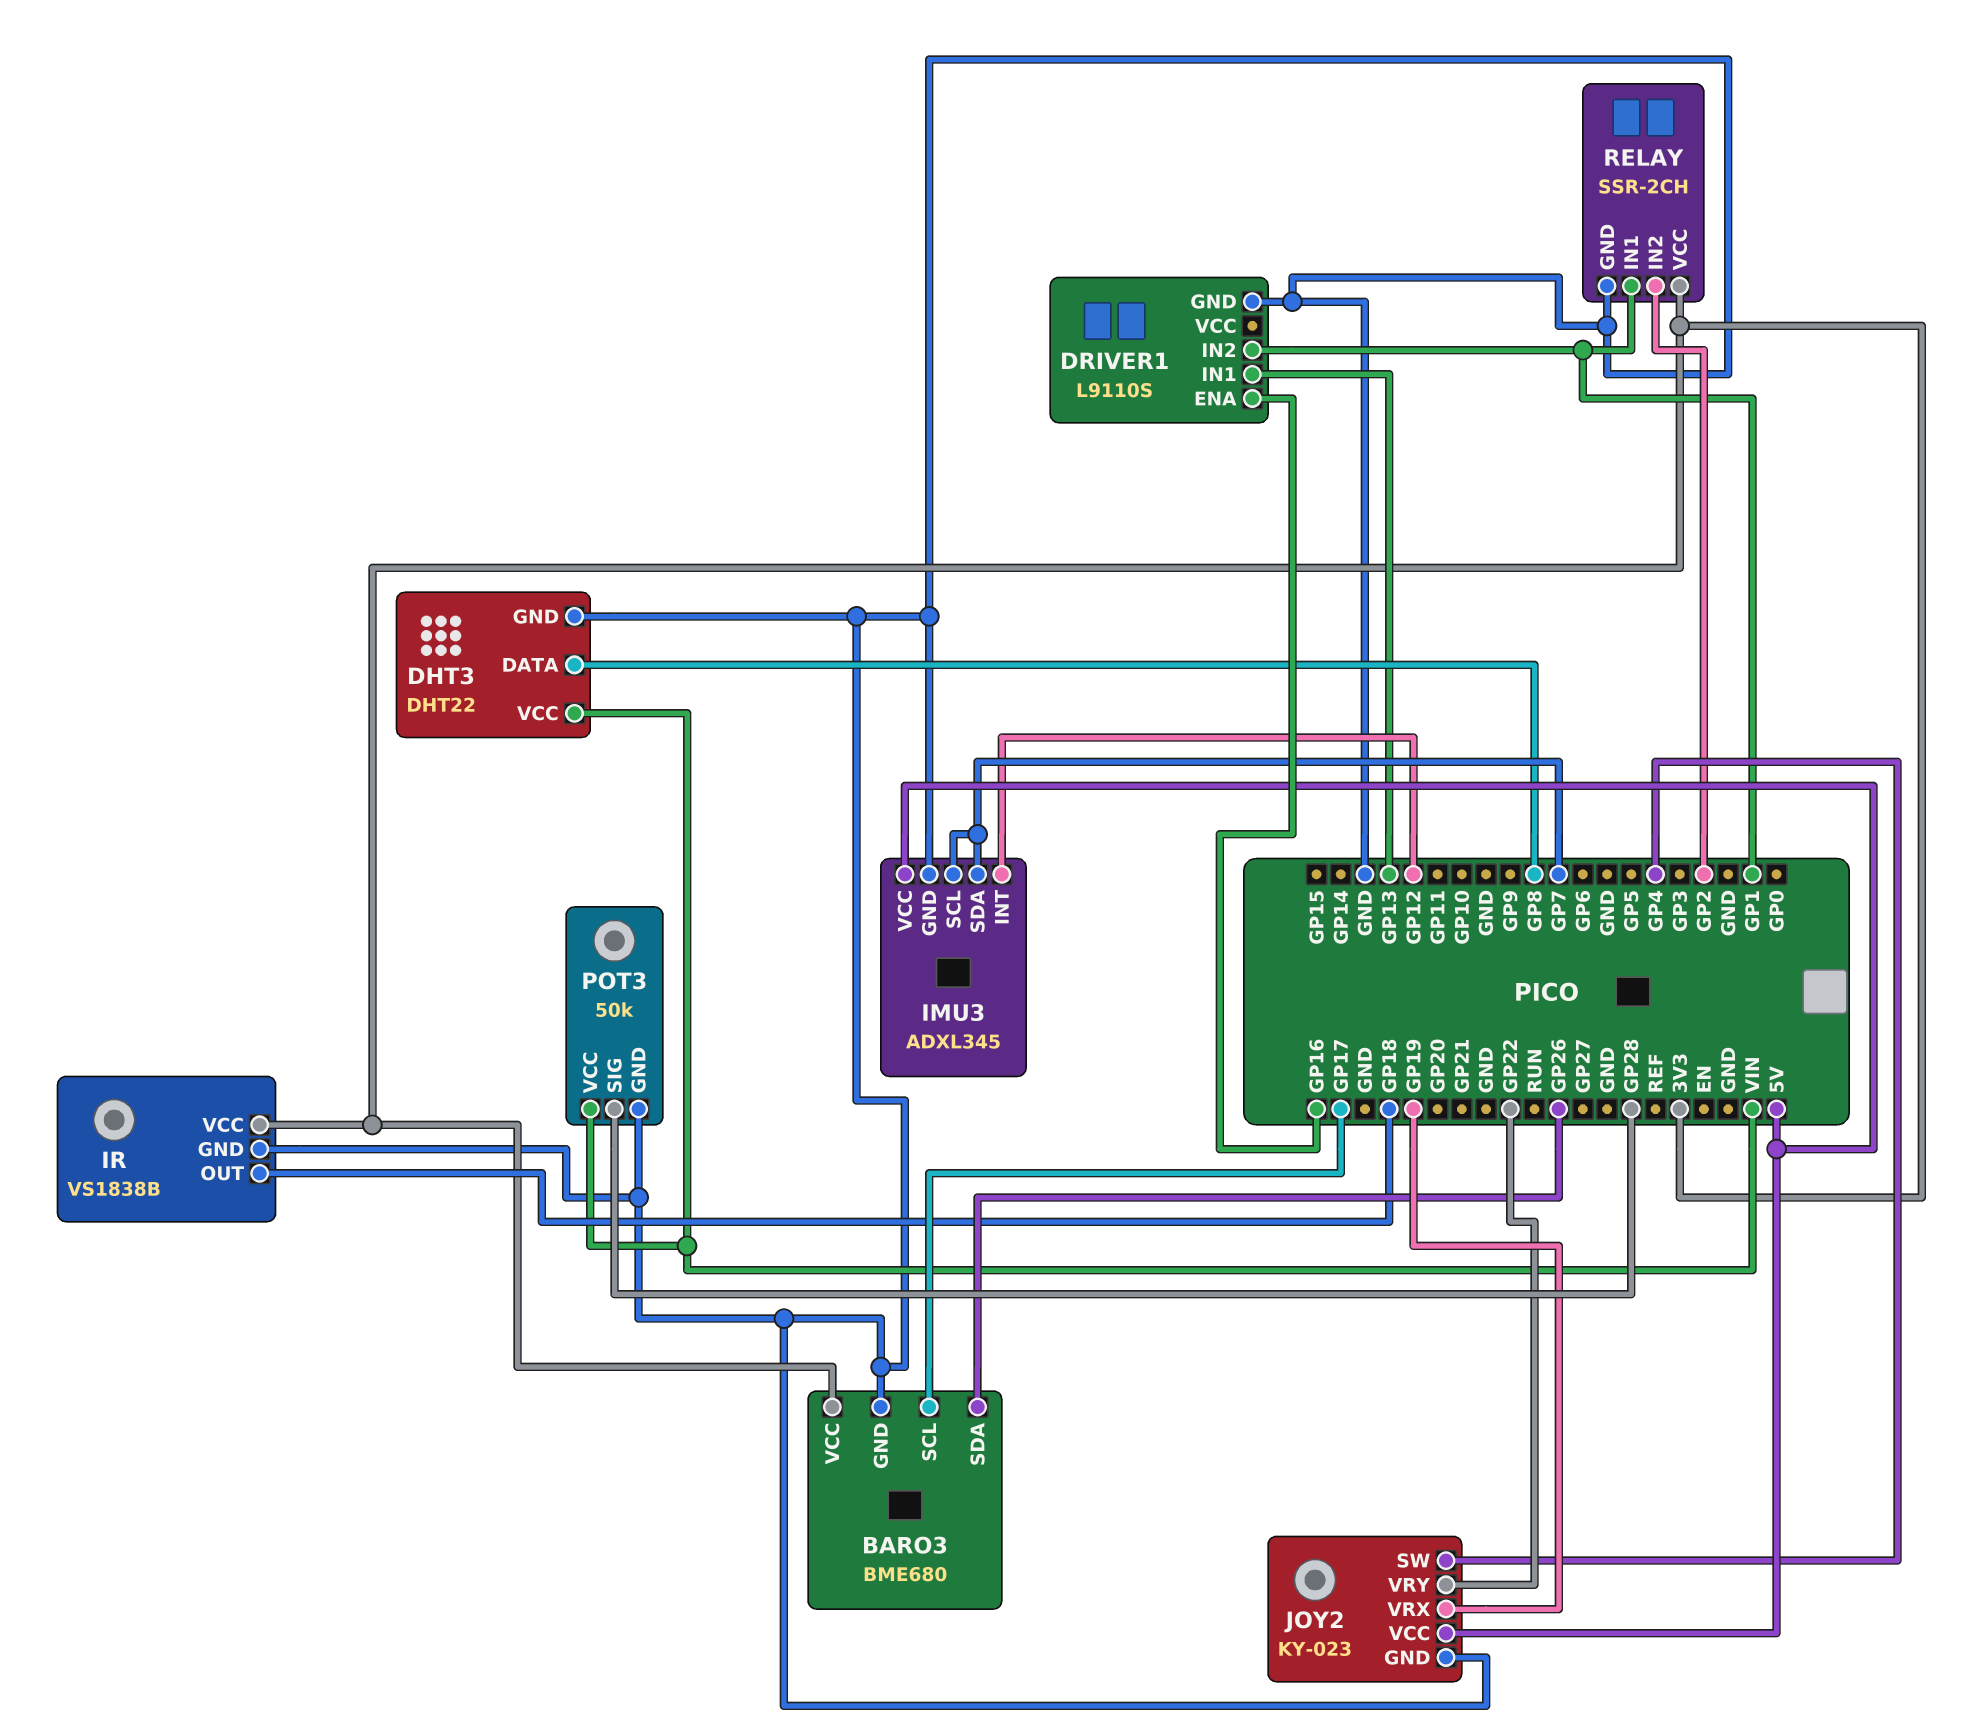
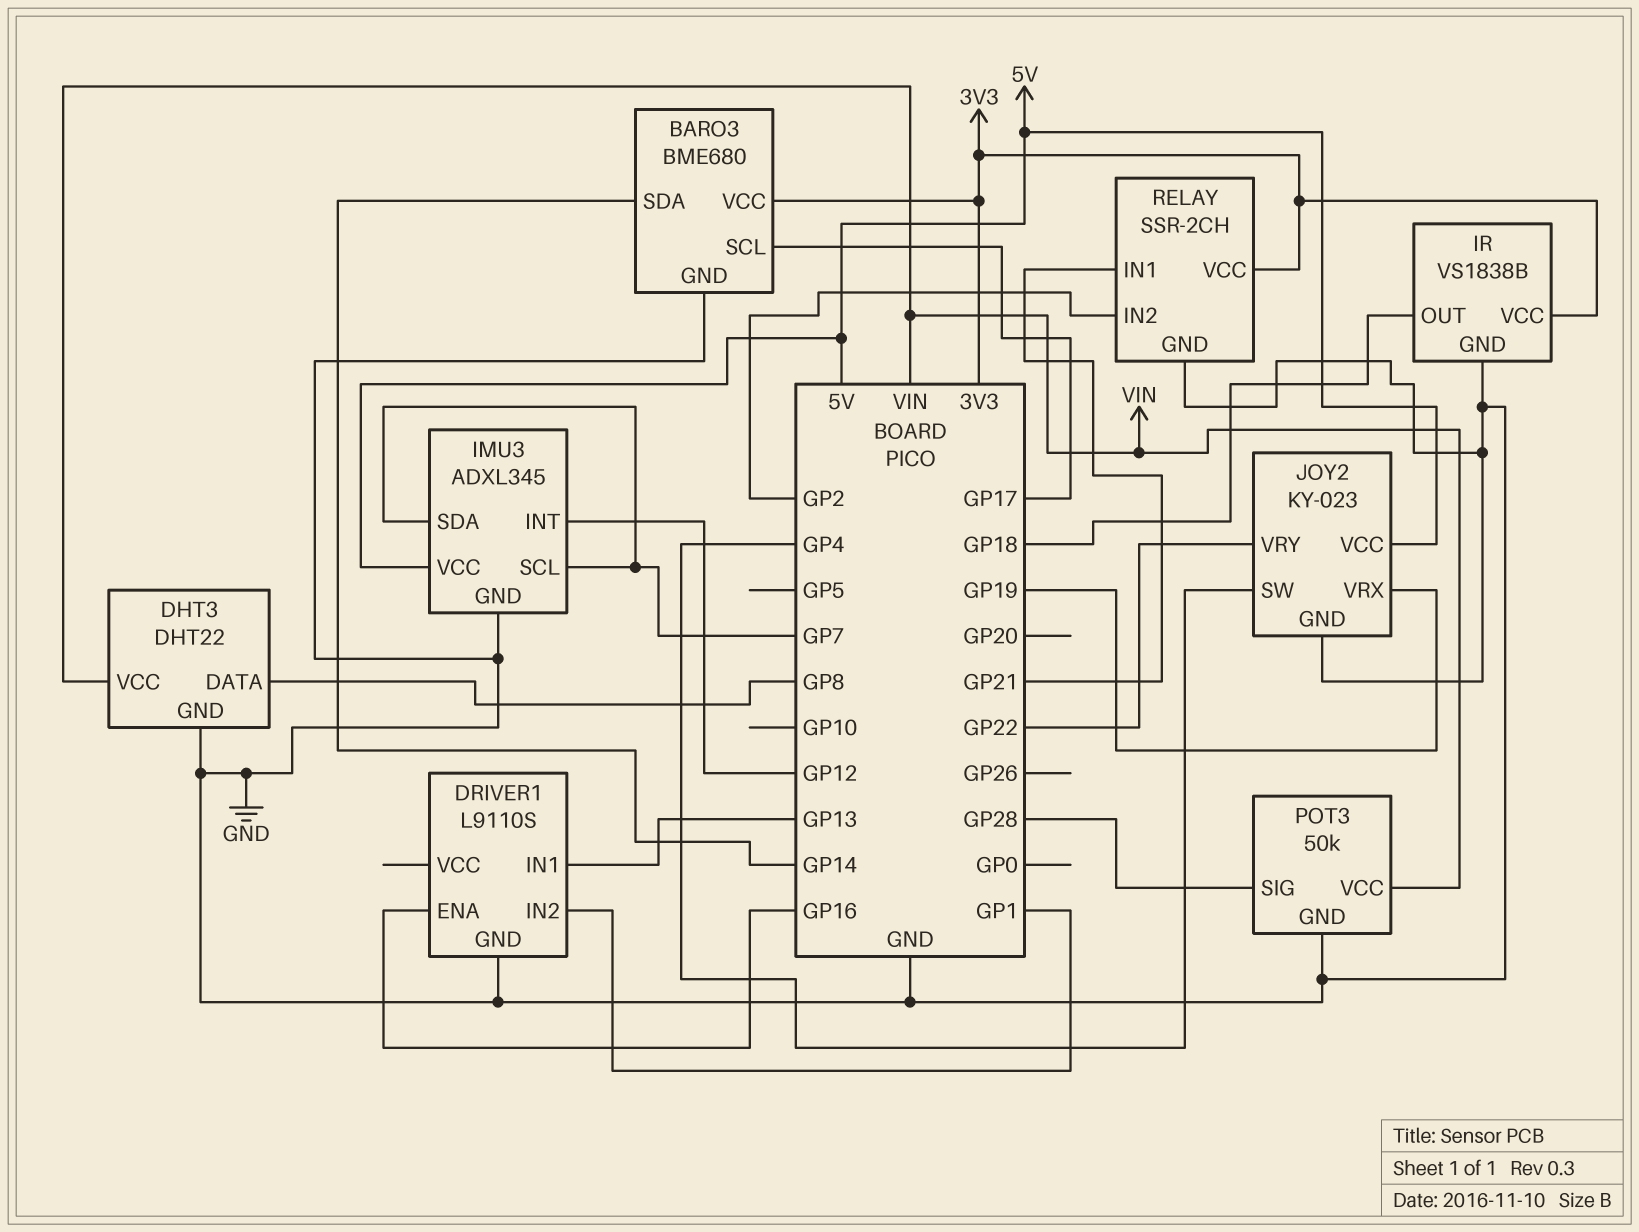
BARO3 pin SDA: GP26 -> GP14
RELAY pin IN1: GP1 -> GP21

